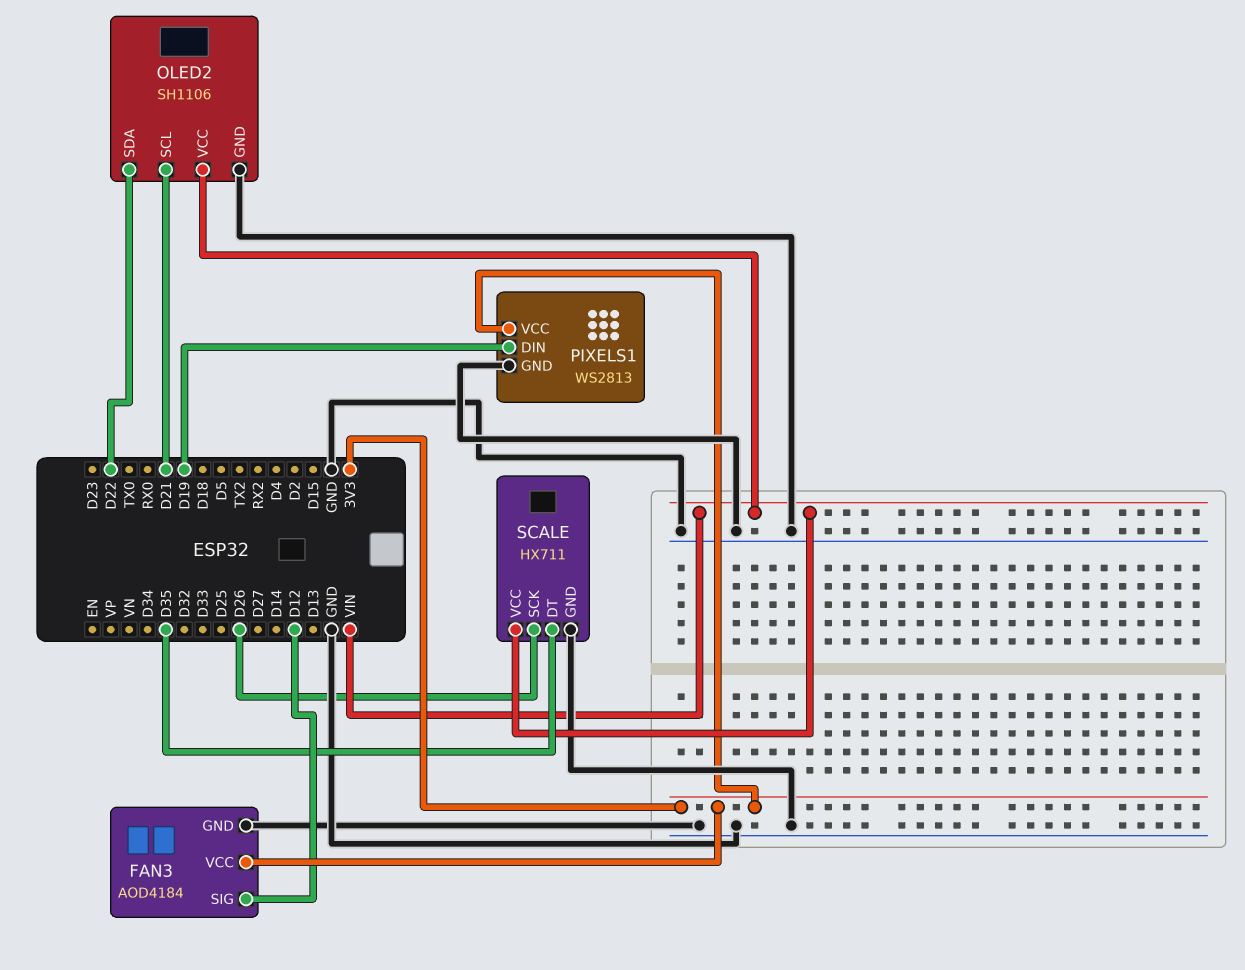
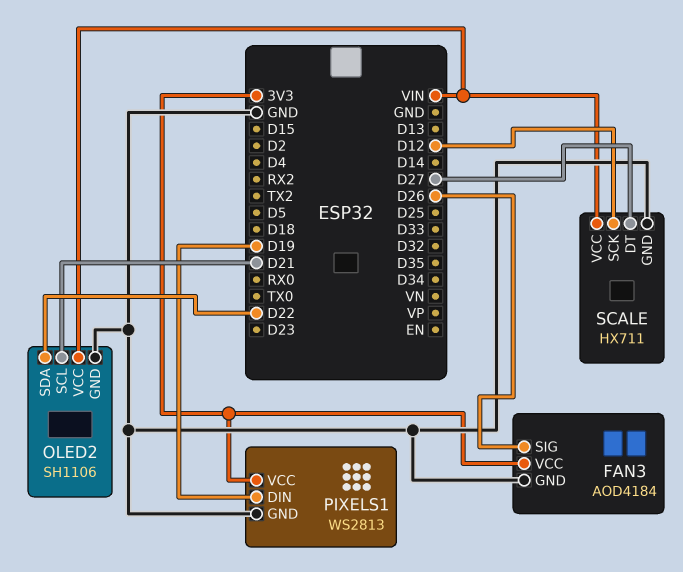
FAN3 pin SIG: D12 -> D26
SCALE pin DT: D35 -> D27
SCALE pin SCK: D26 -> D12

